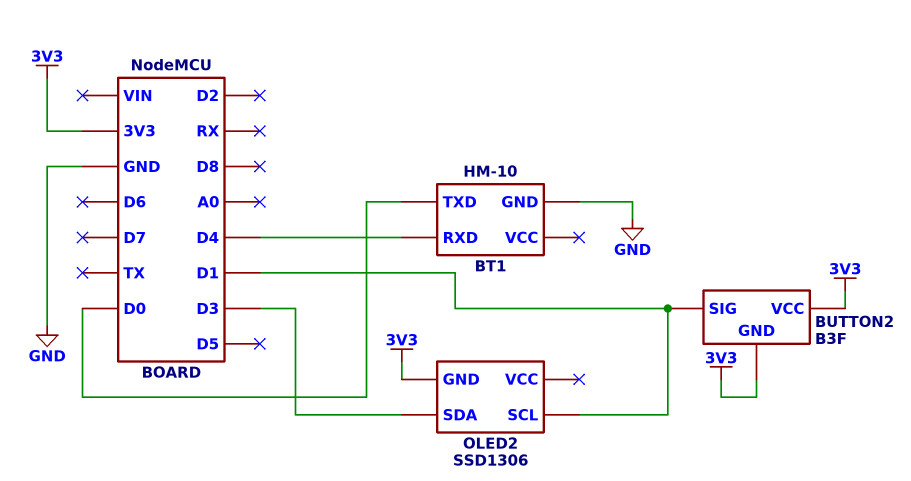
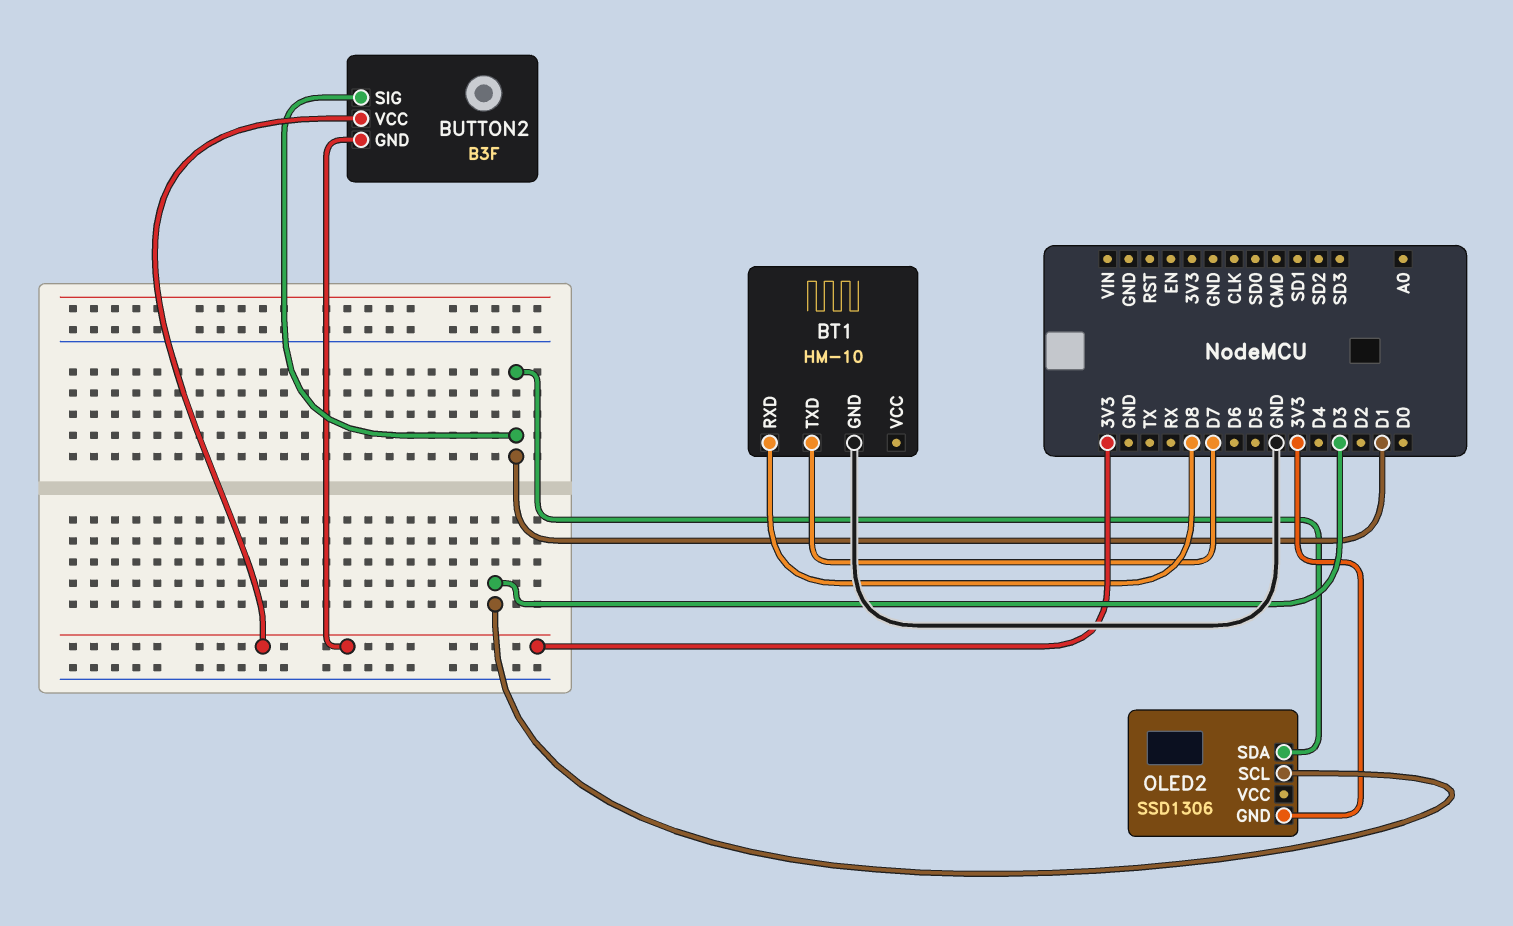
BT1 pin RXD: D4 -> D8
BT1 pin TXD: D0 -> D7
OLED2 pin SCL: D1 -> D3
OLED2 pin SDA: D3 -> D1

